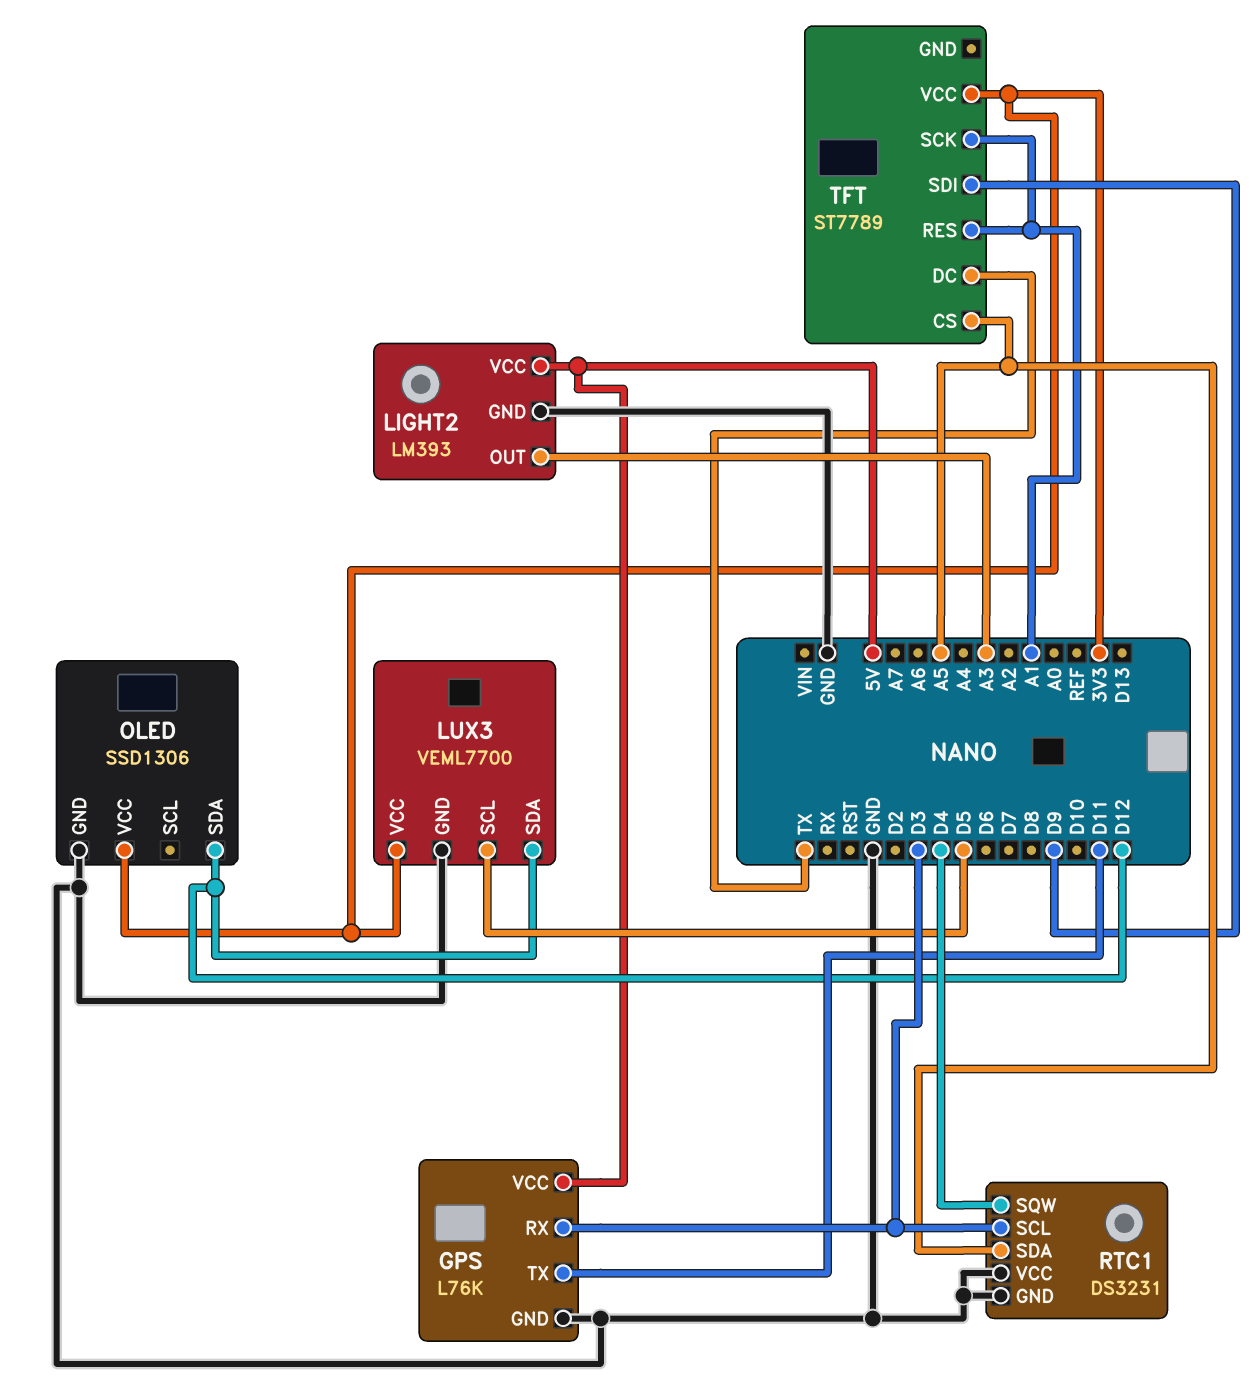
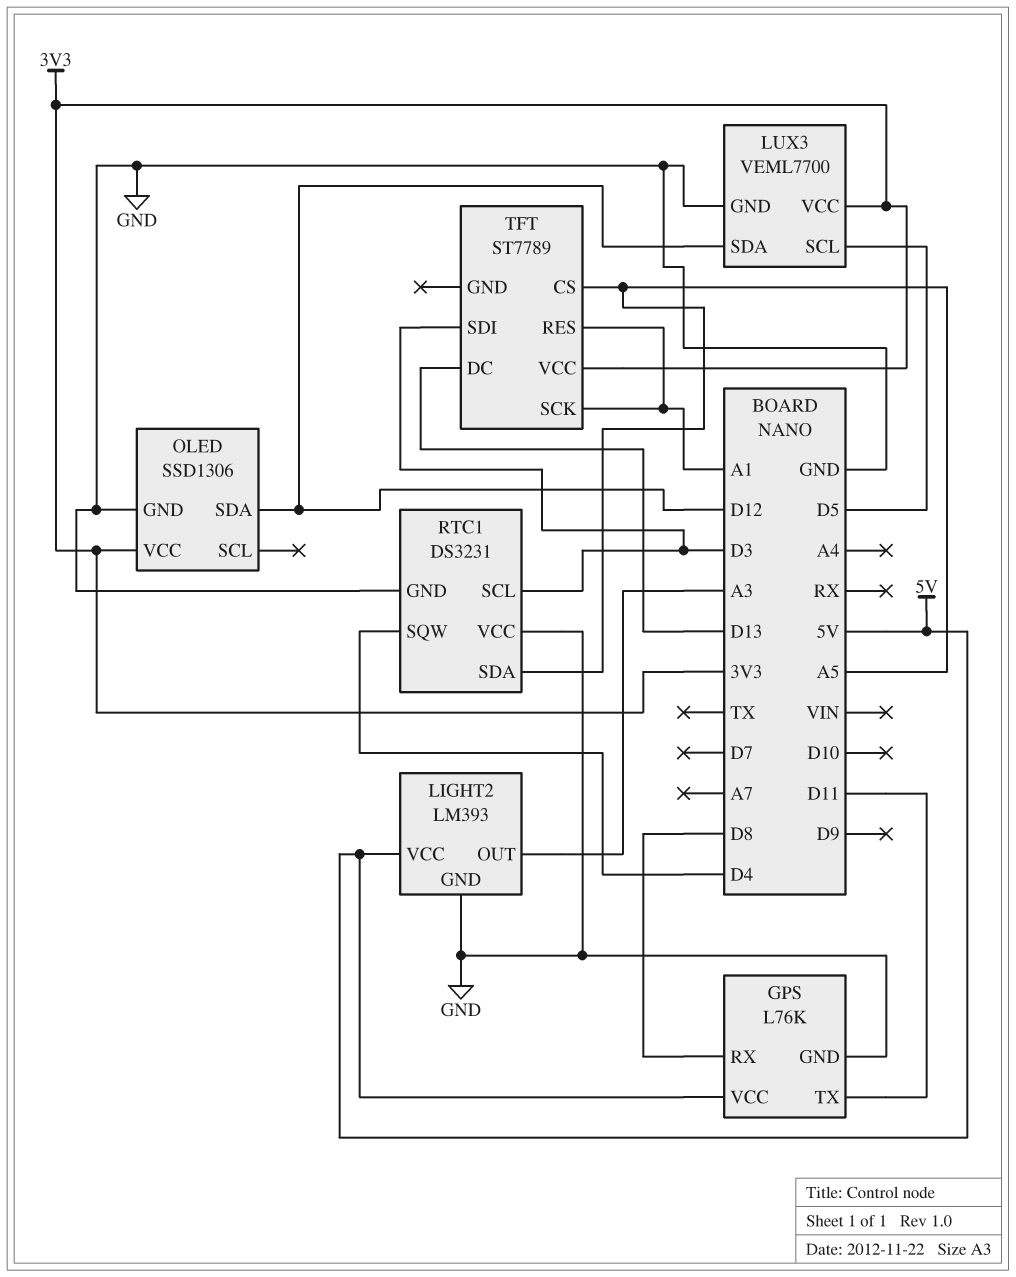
GPS pin RX: D3 -> D8
TFT pin DC: TX -> D13
TFT pin SDI: D9 -> D3

